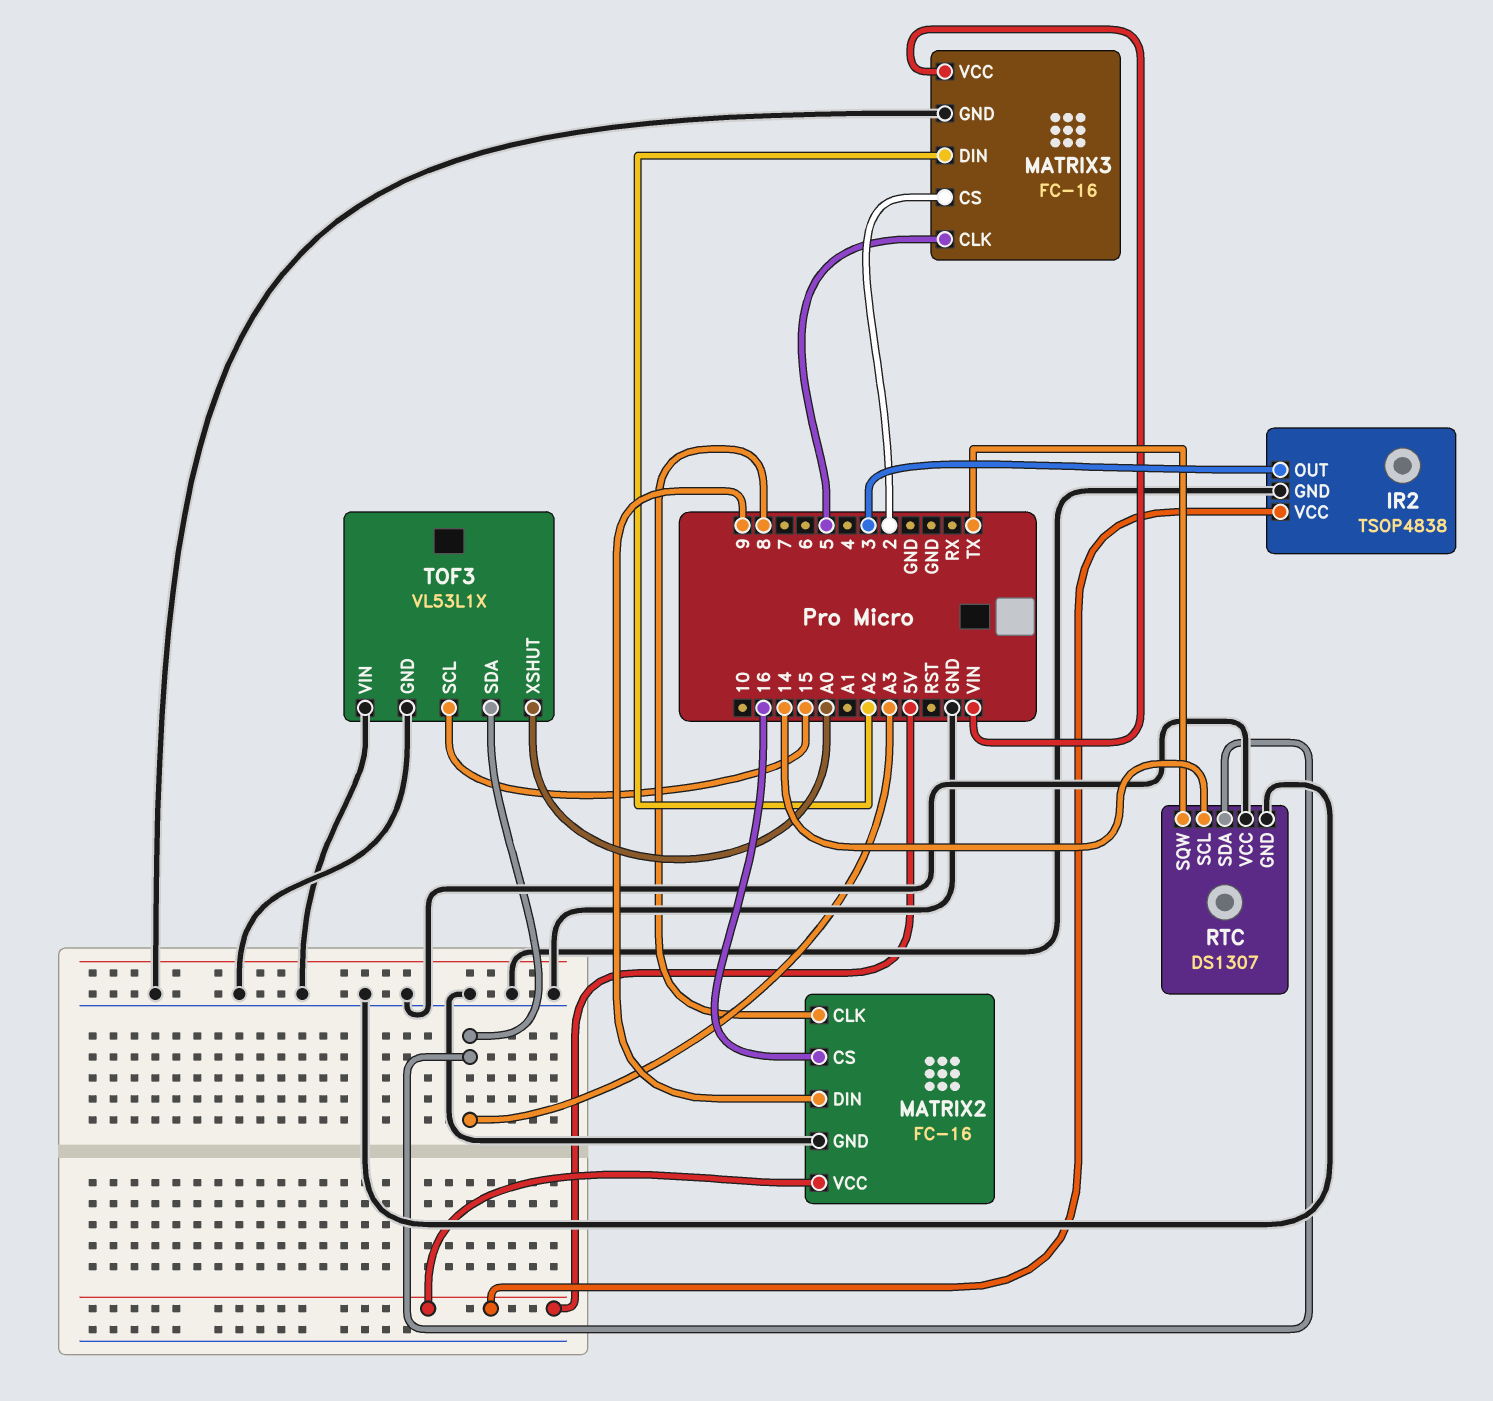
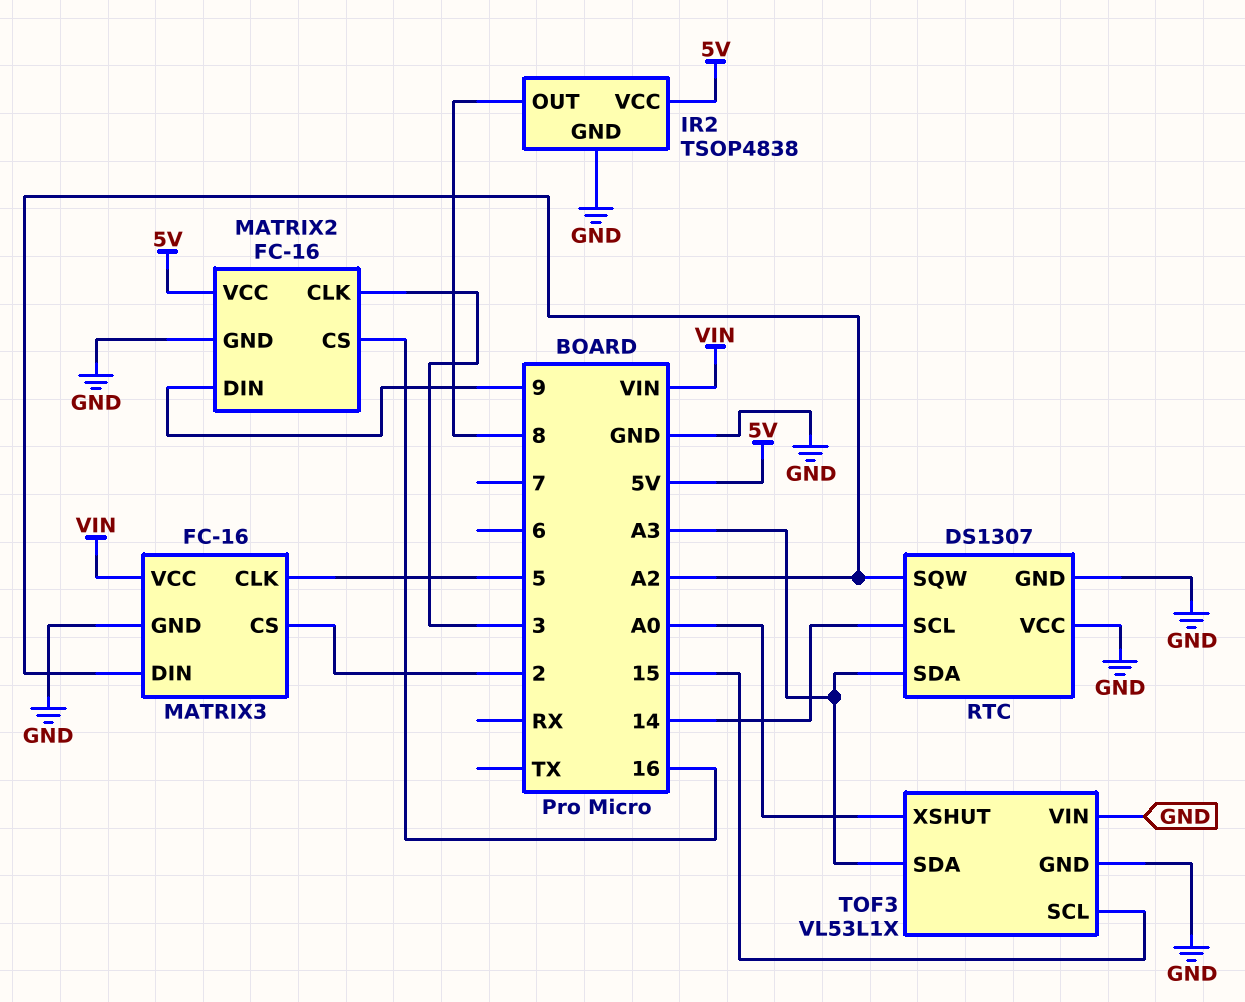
IR2 pin OUT: 3 -> 8
MATRIX2 pin CLK: 8 -> 3
RTC pin SQW: TX -> A2

